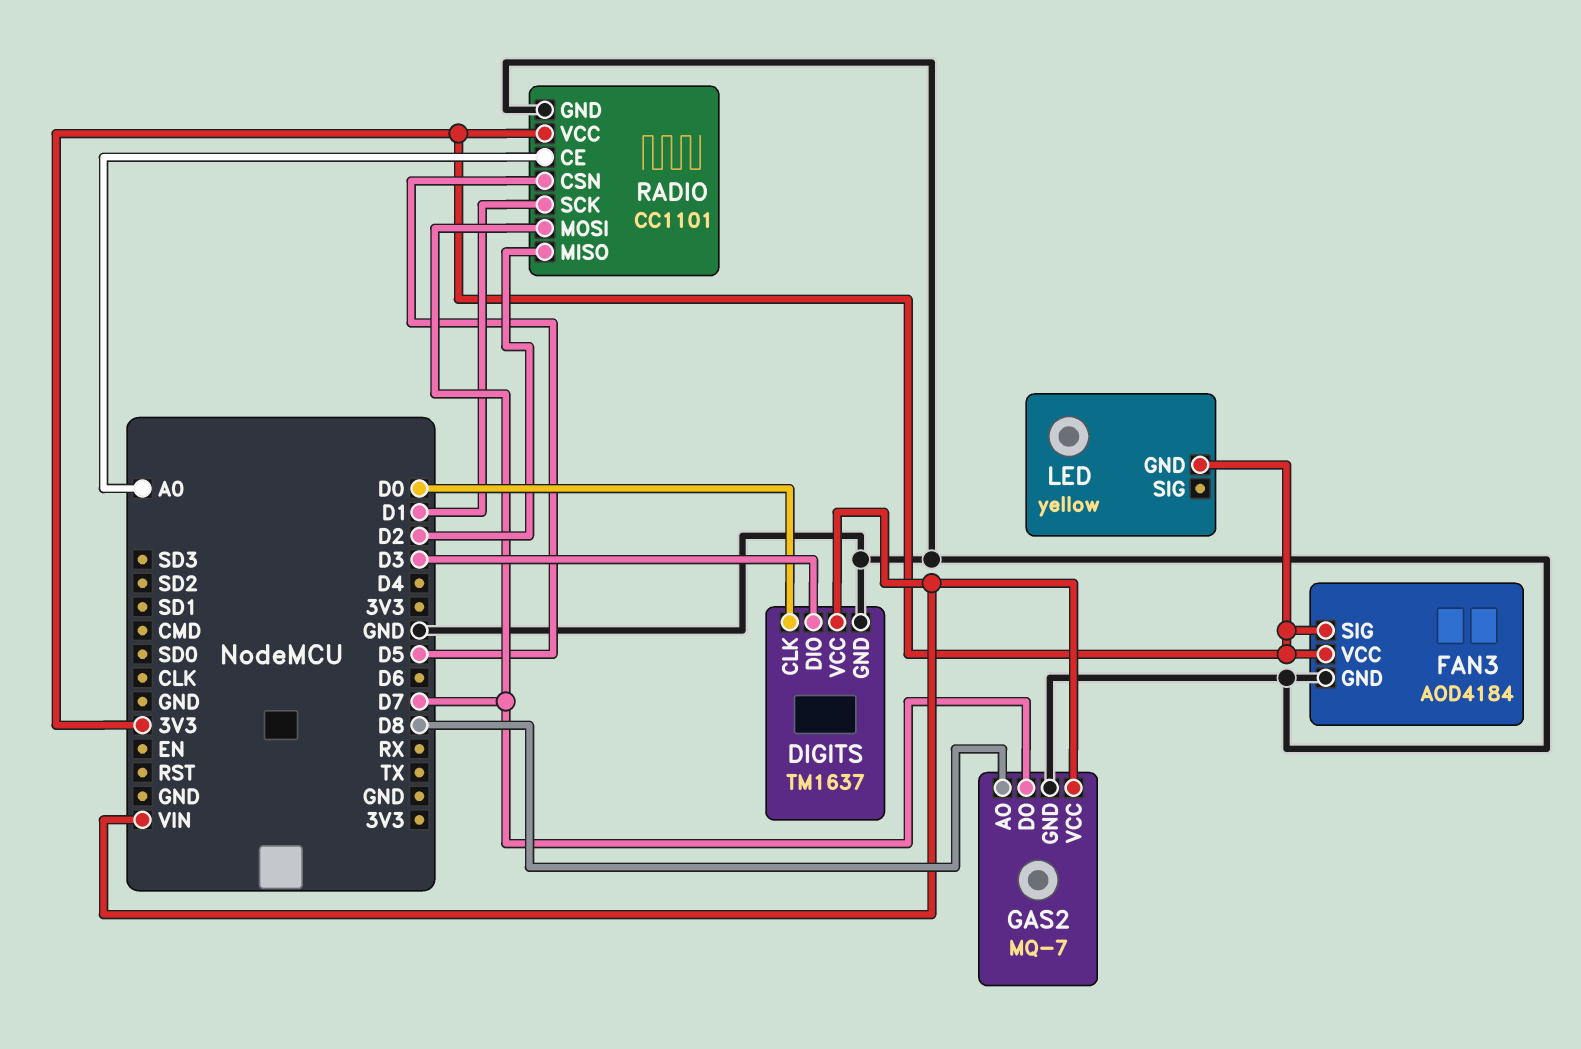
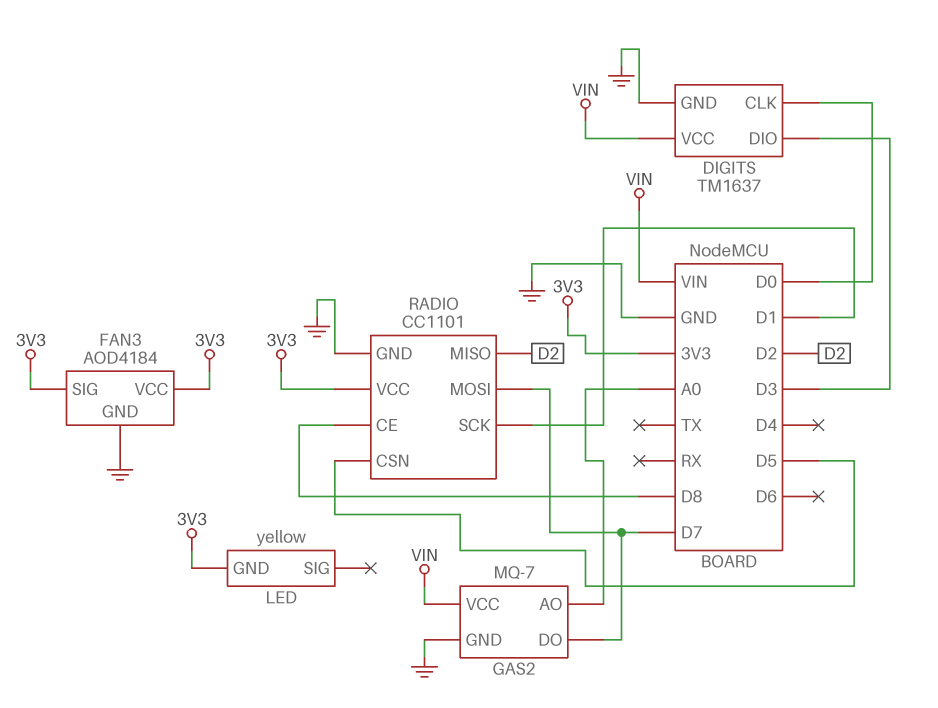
GAS2 pin AO: D8 -> A0
RADIO pin CE: A0 -> D8

